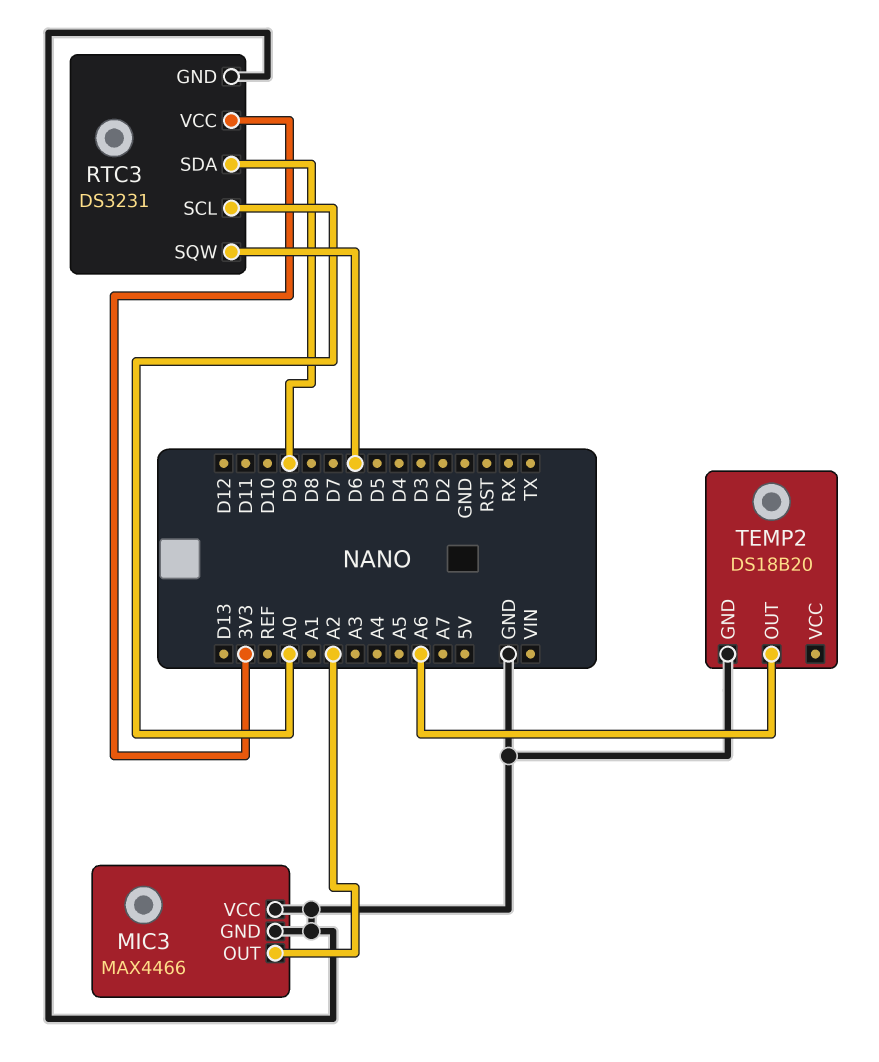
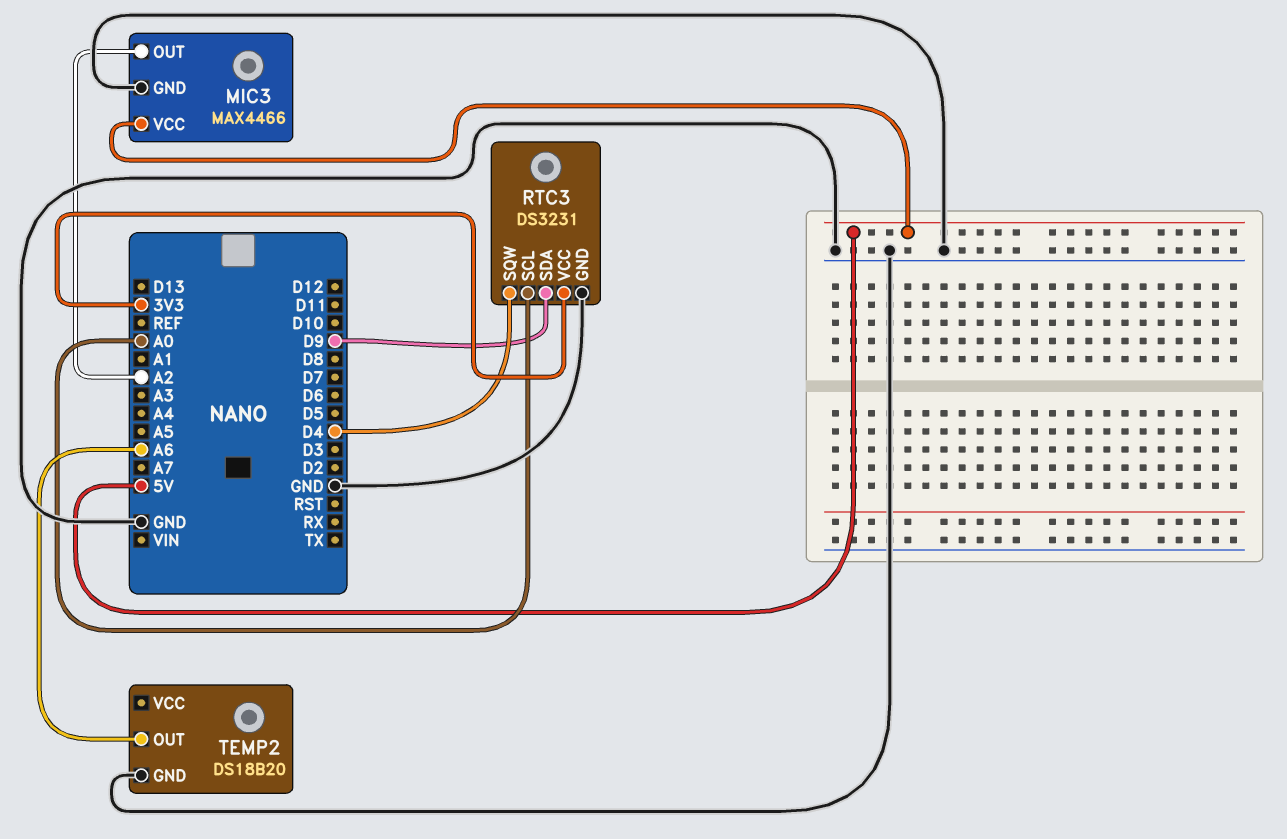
MIC3 pin VCC: GND -> 5V
RTC3 pin SQW: D6 -> D4

